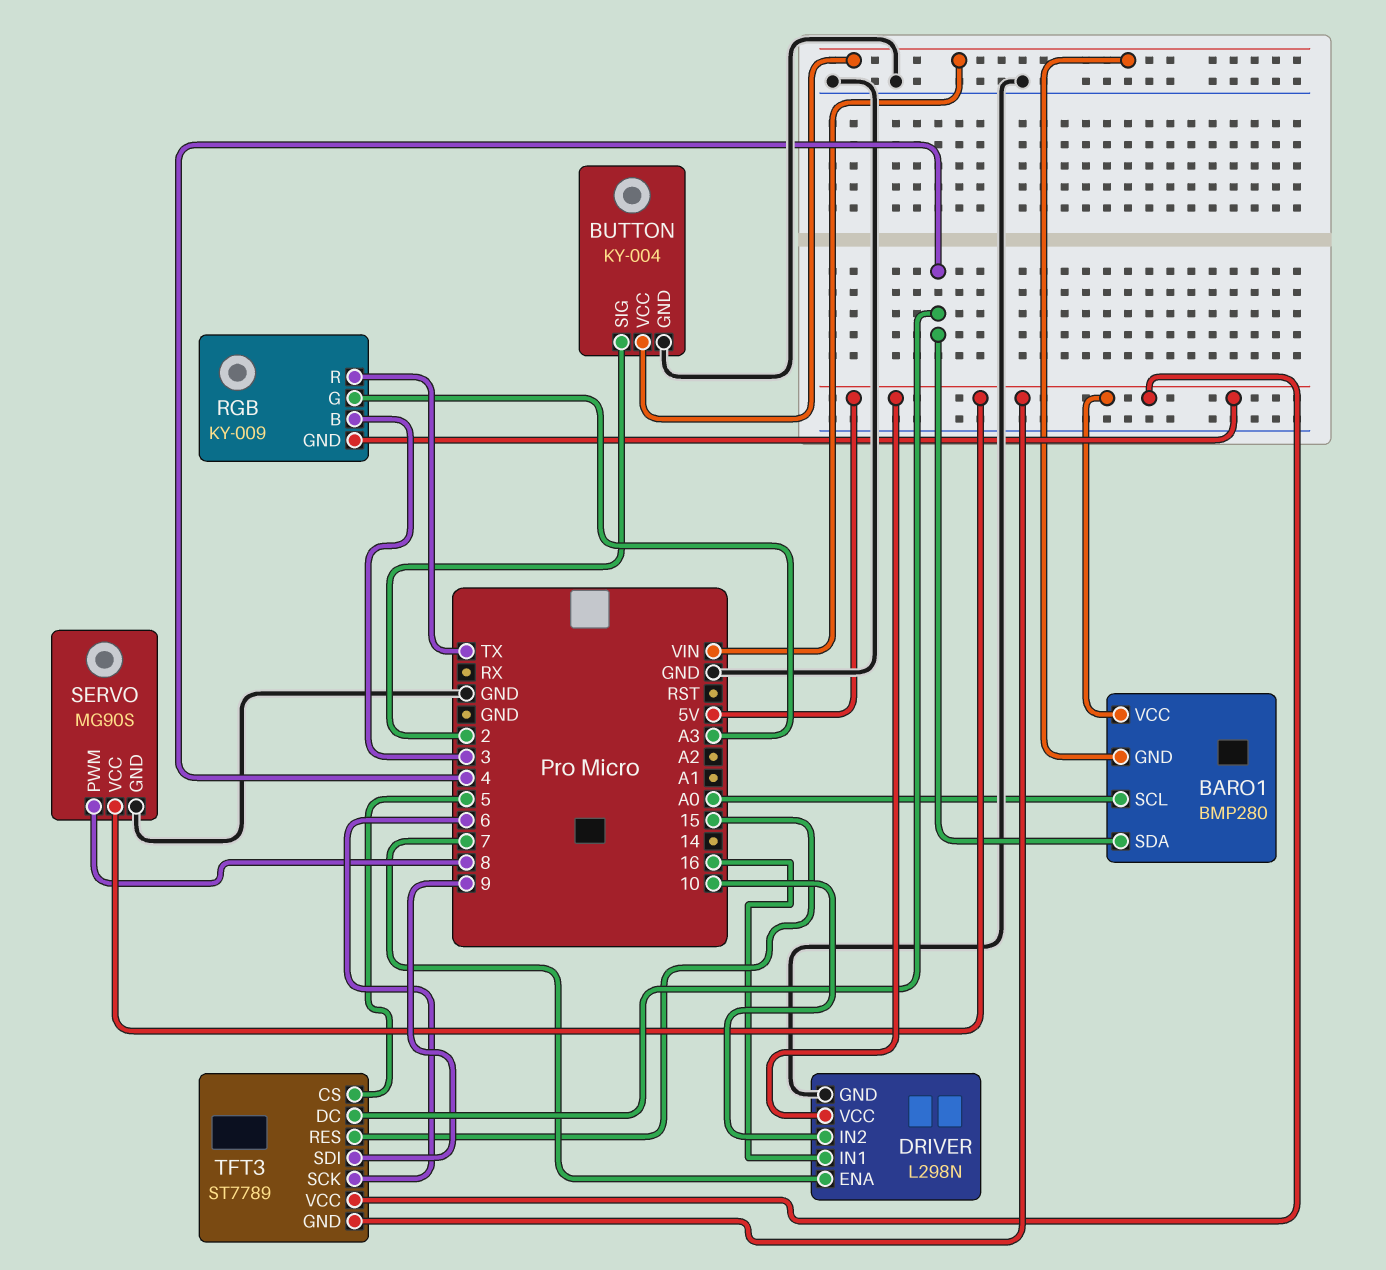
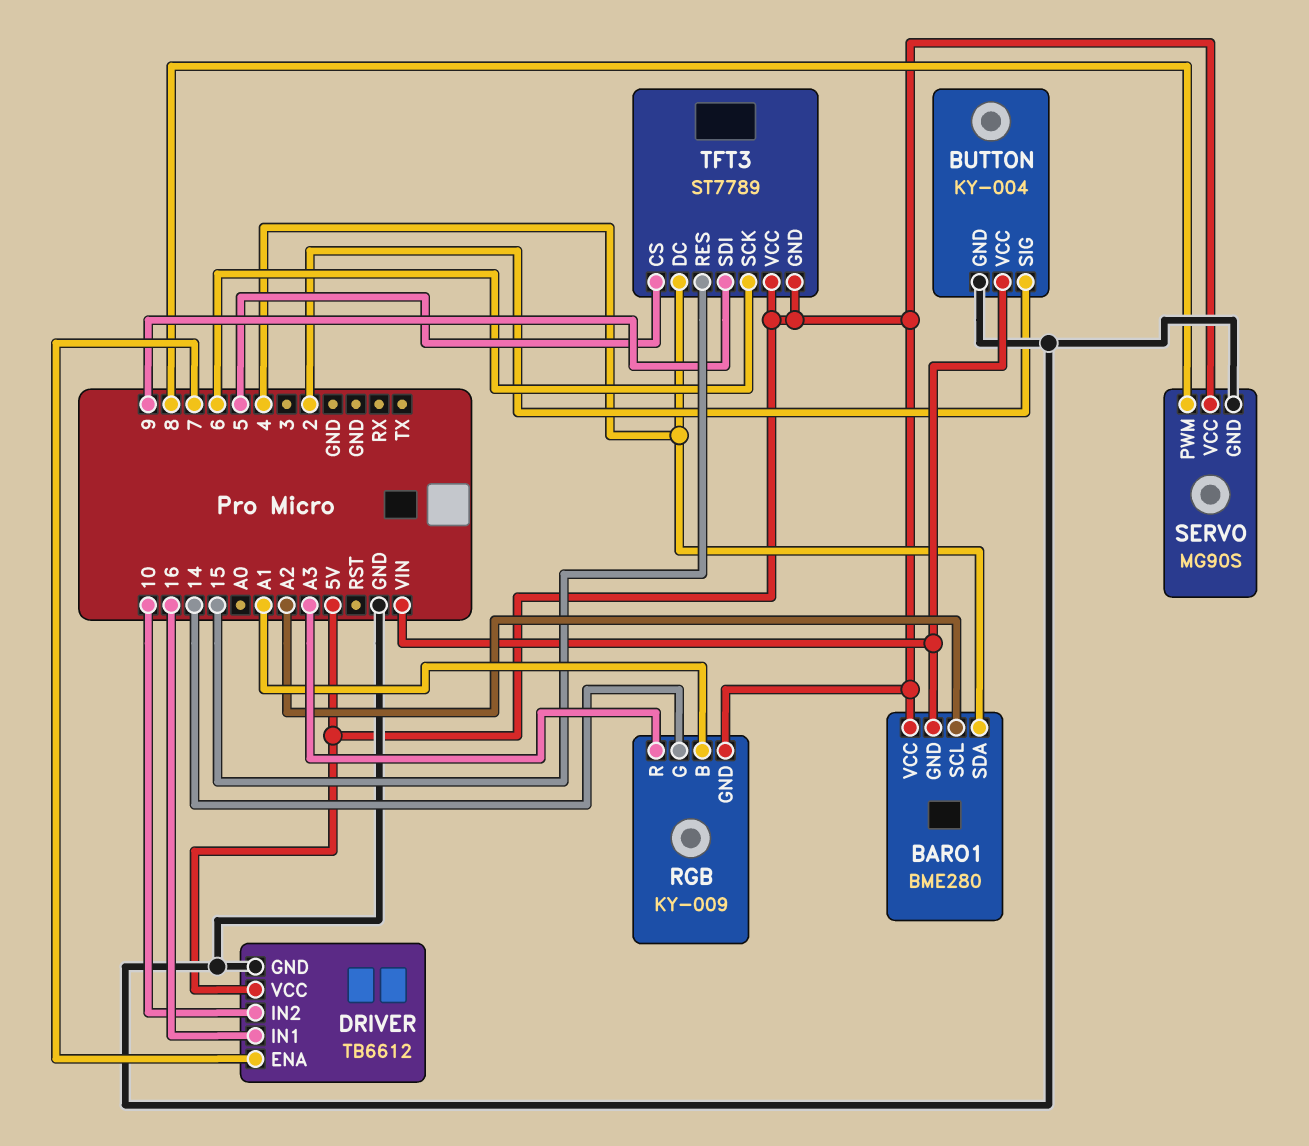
BARO1: BMP280 -> BME280
BARO1 pin SCL: A0 -> A2
DRIVER: L298N -> TB6612
RGB pin B: 3 -> A1
RGB pin G: A3 -> 14
RGB pin R: TX -> A3

